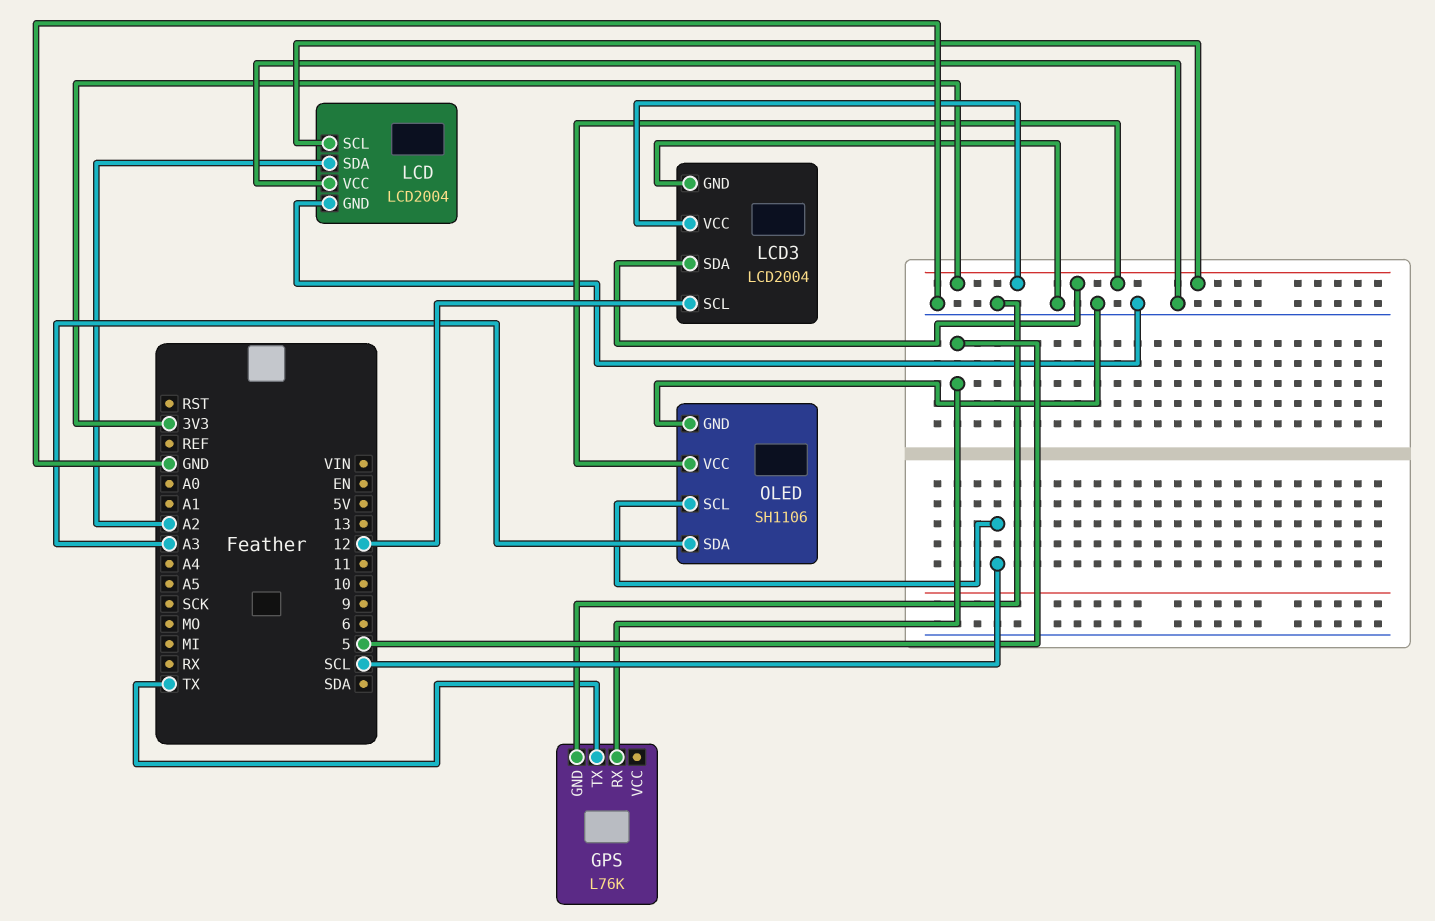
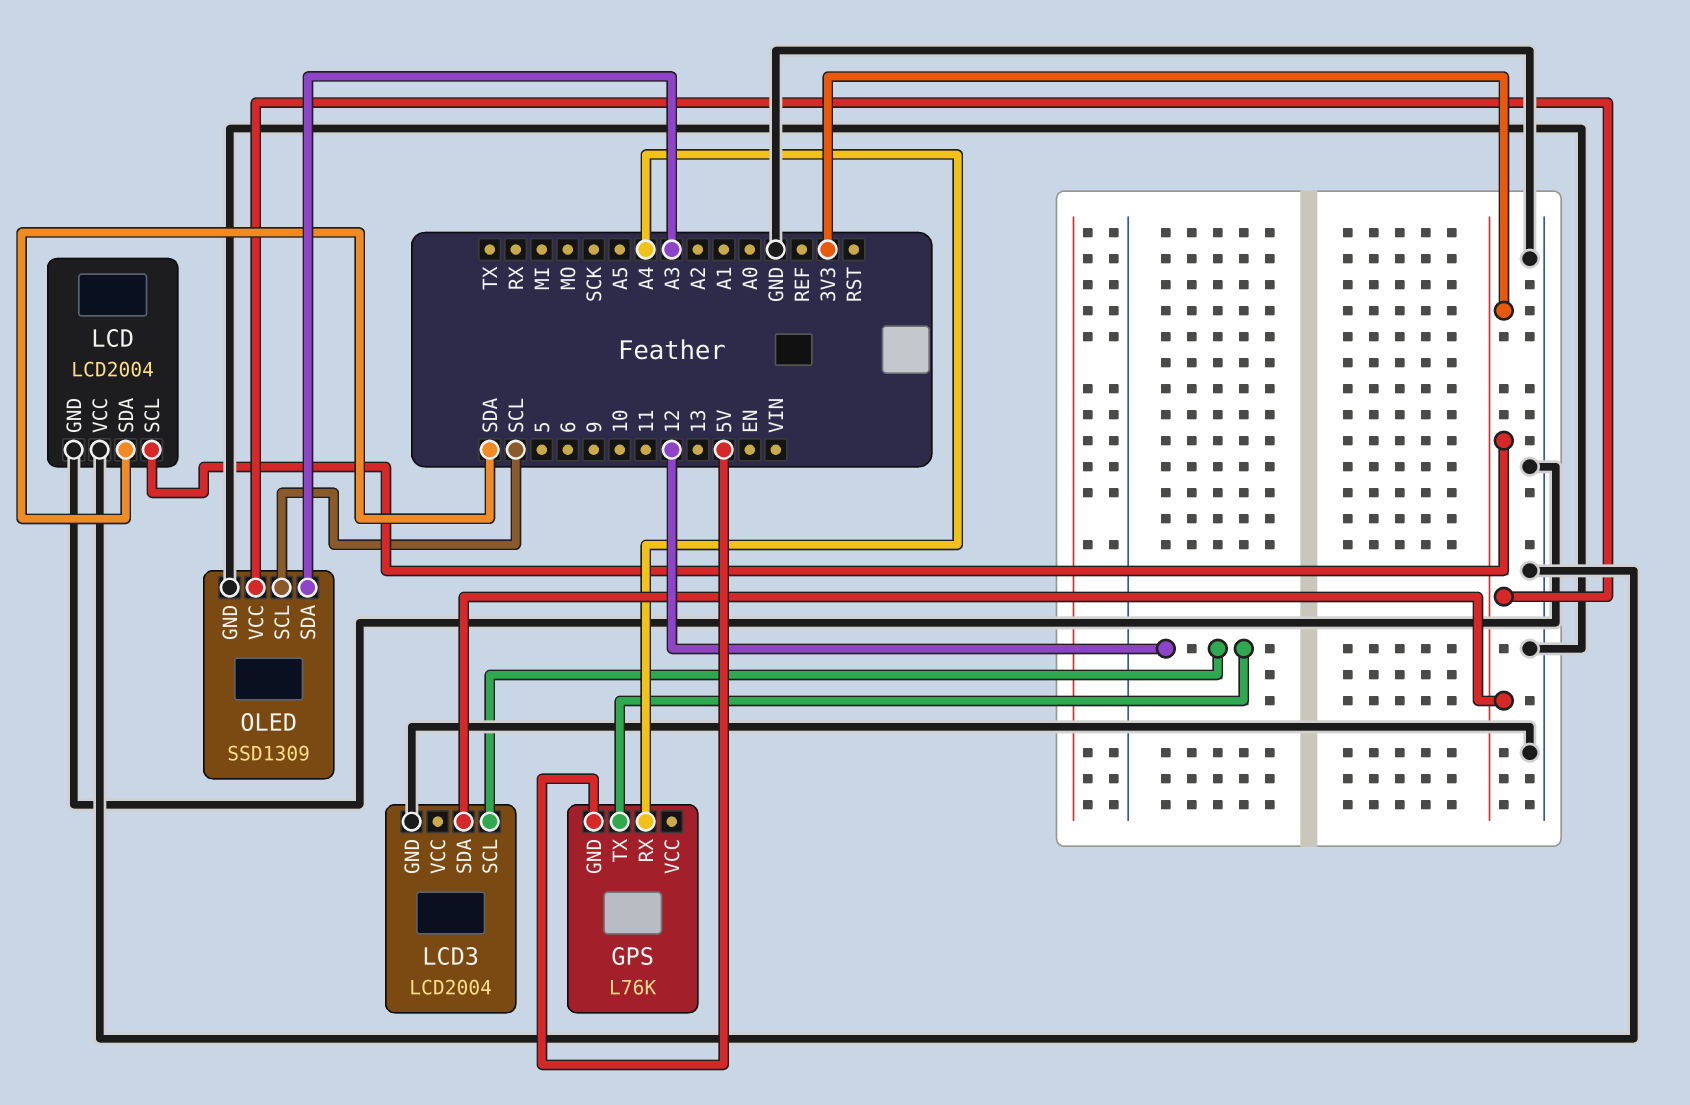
GPS pin GND: GND -> 5V
GPS pin RX: 5 -> A4
GPS pin TX: TX -> 12
LCD pin SDA: A2 -> SDA
LCD3 pin VCC: 3V3 -> none
OLED: SH1106 -> SSD1309

